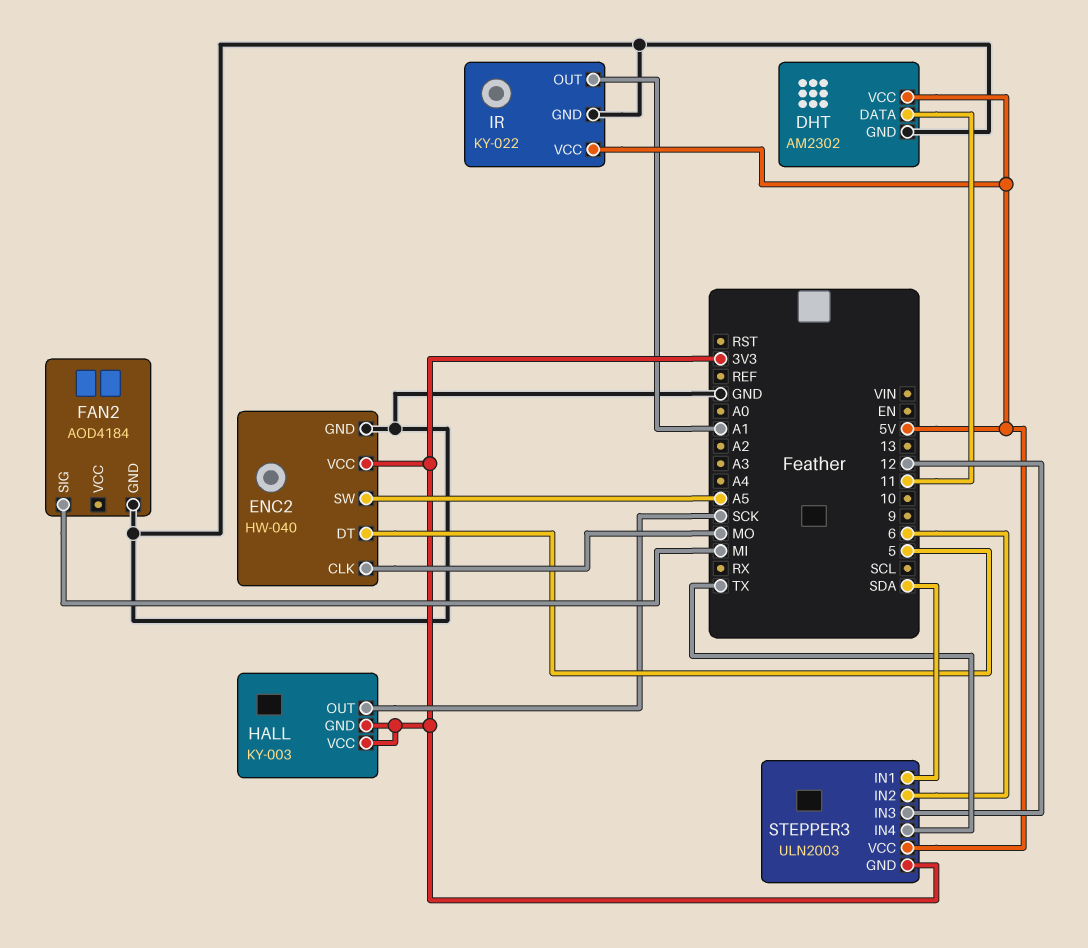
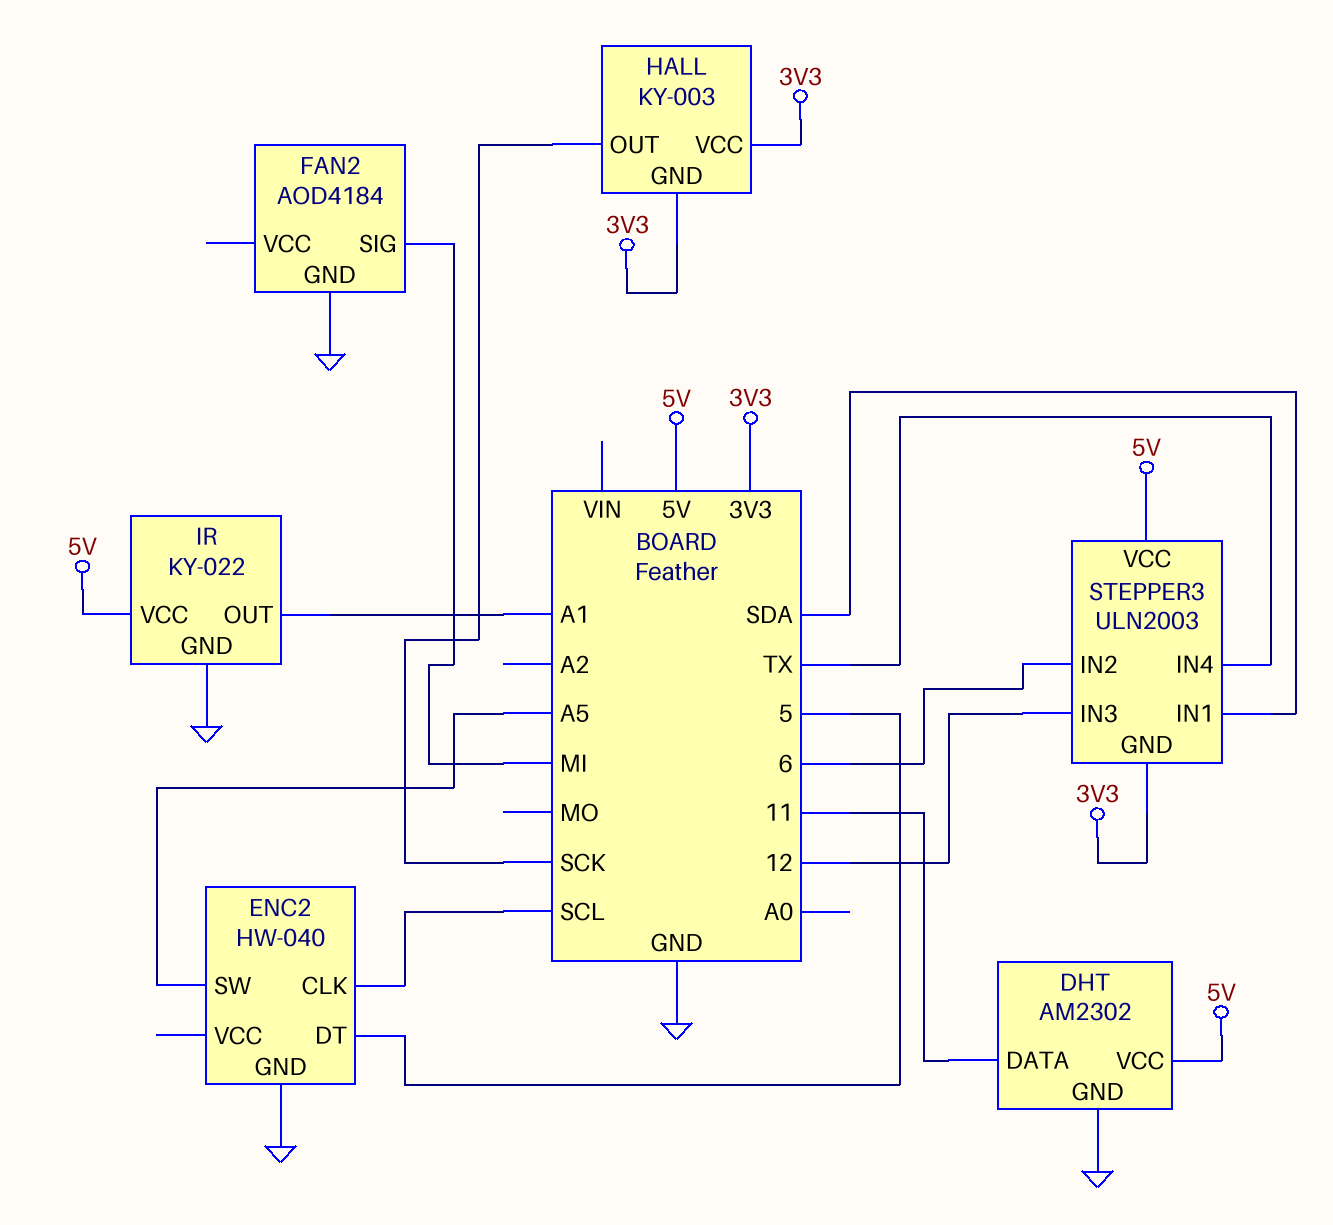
ENC2 pin CLK: MO -> SCL
ENC2 pin VCC: 3V3 -> none

